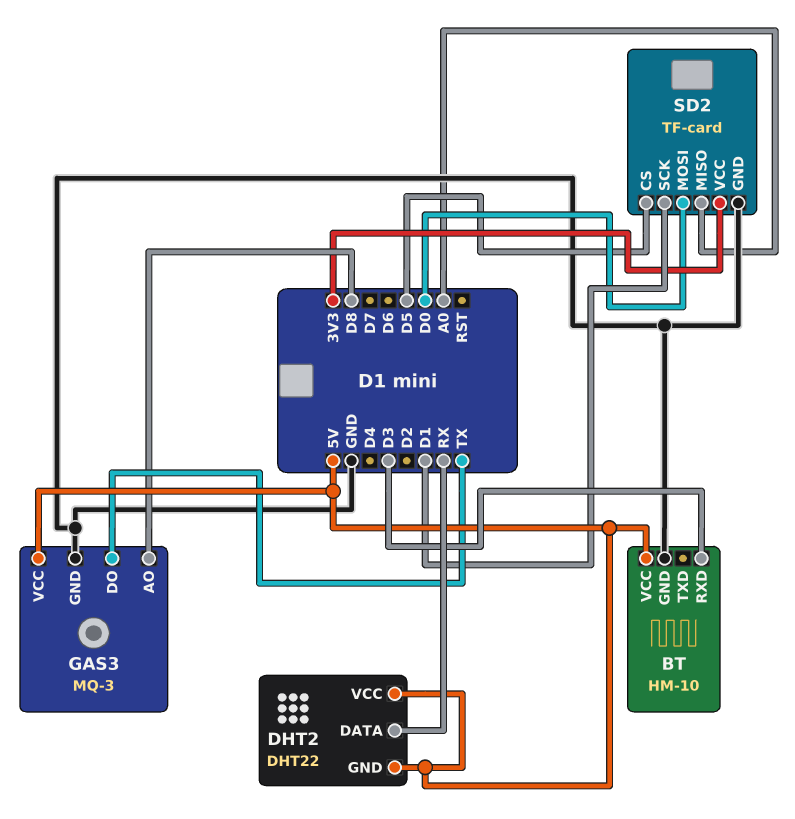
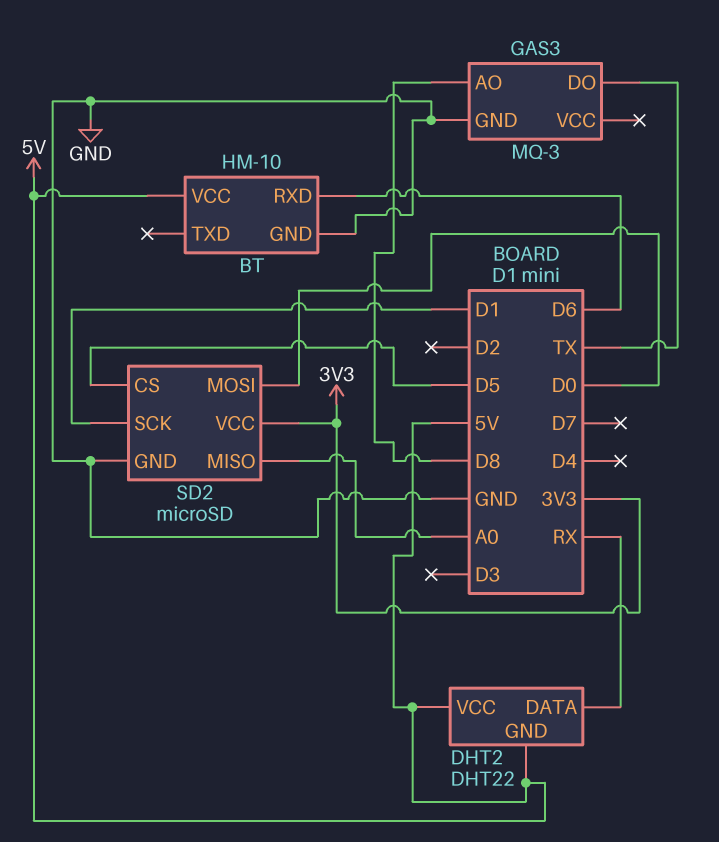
BT pin RXD: D3 -> D6
GAS3 pin VCC: 5V -> none
SD2: TF-card -> microSD

